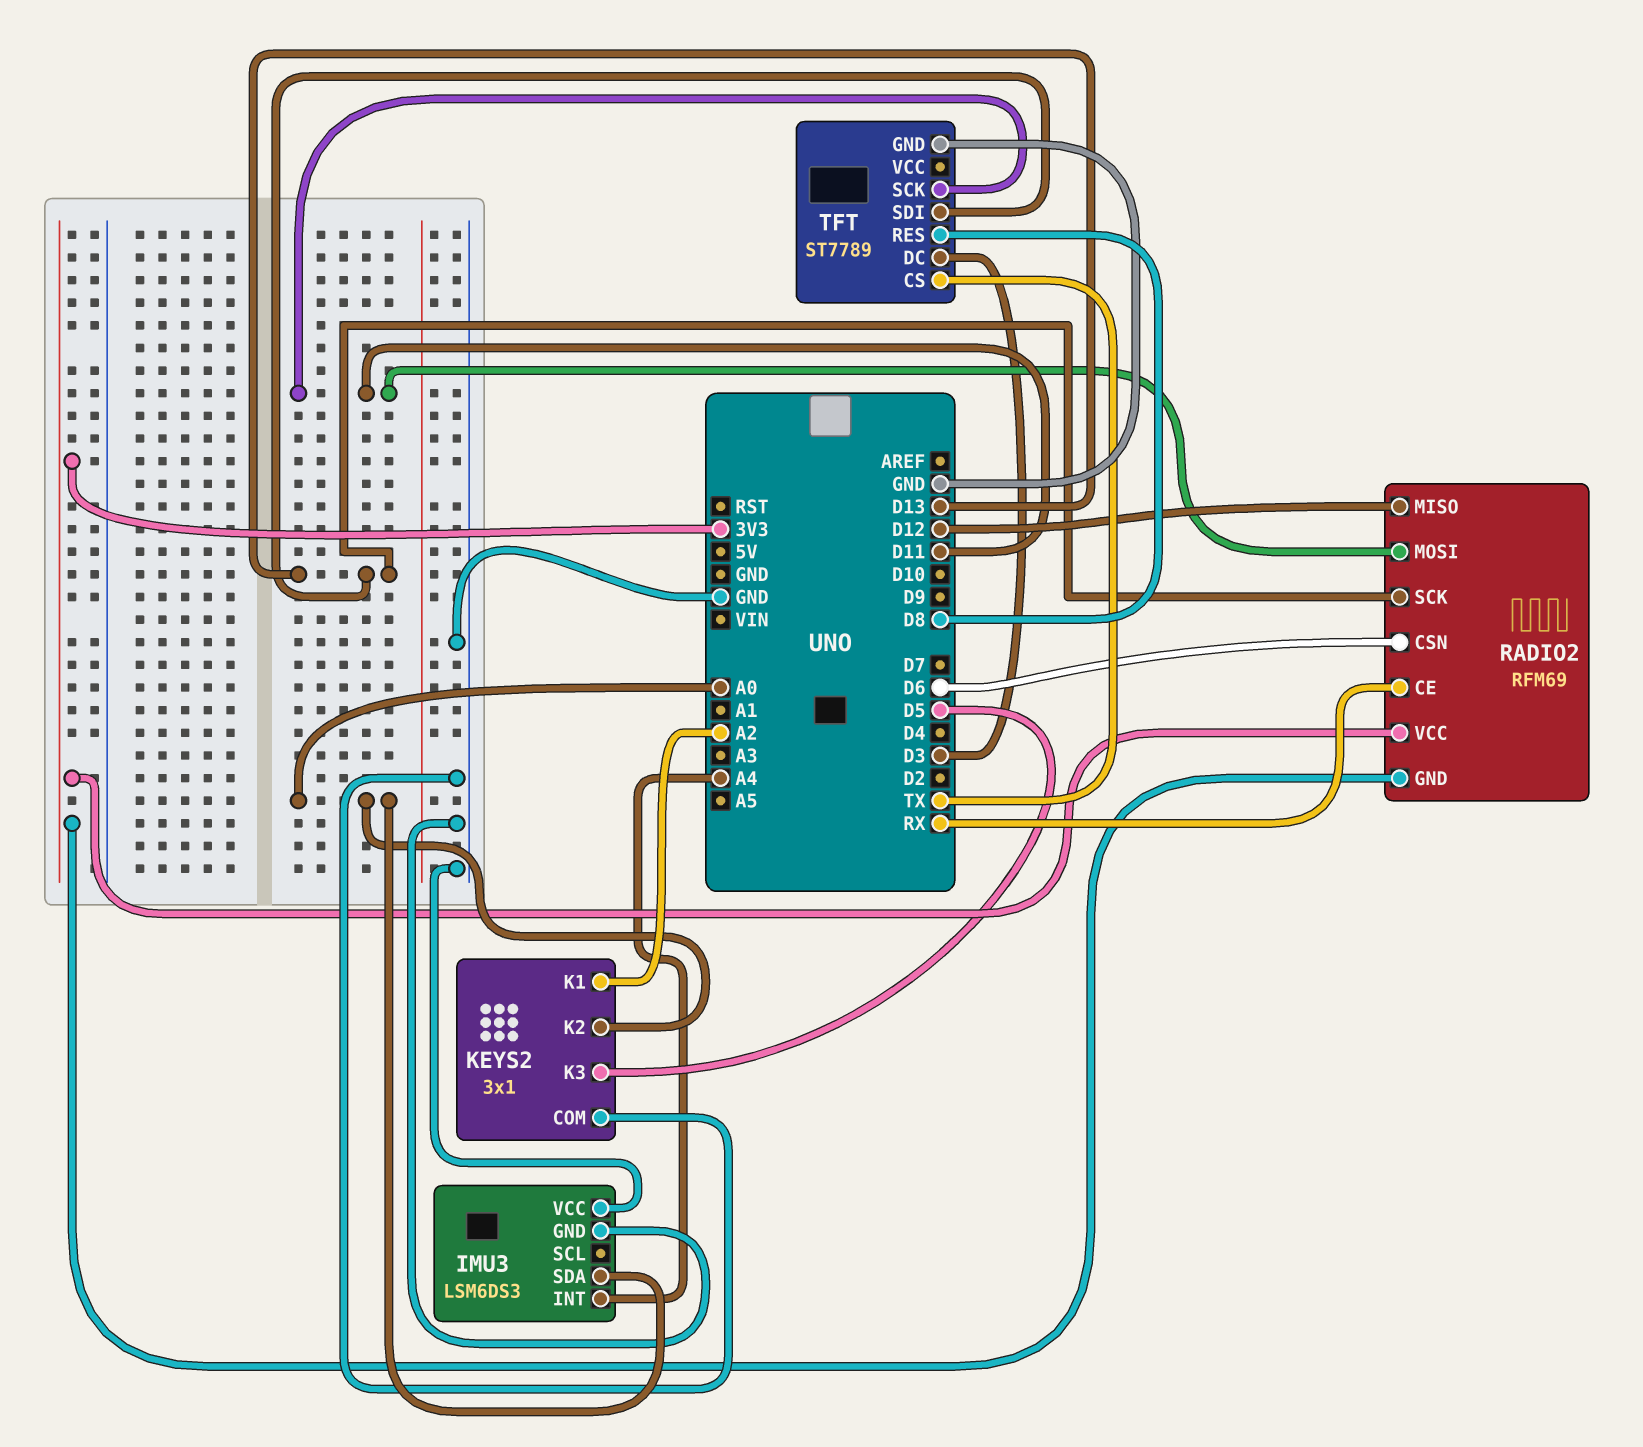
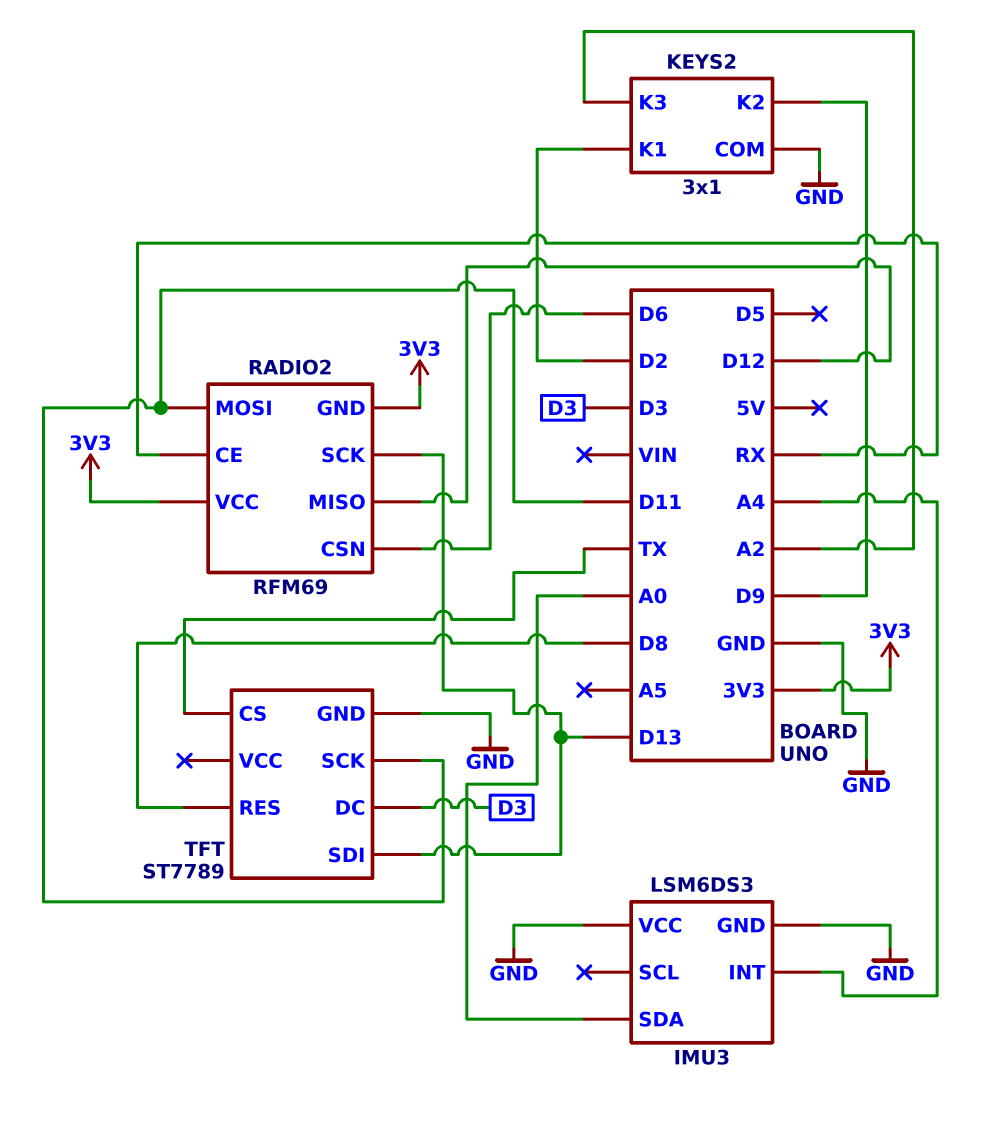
KEYS2 pin K1: A2 -> D2
KEYS2 pin K2: A0 -> D9
KEYS2 pin K3: D5 -> A2

